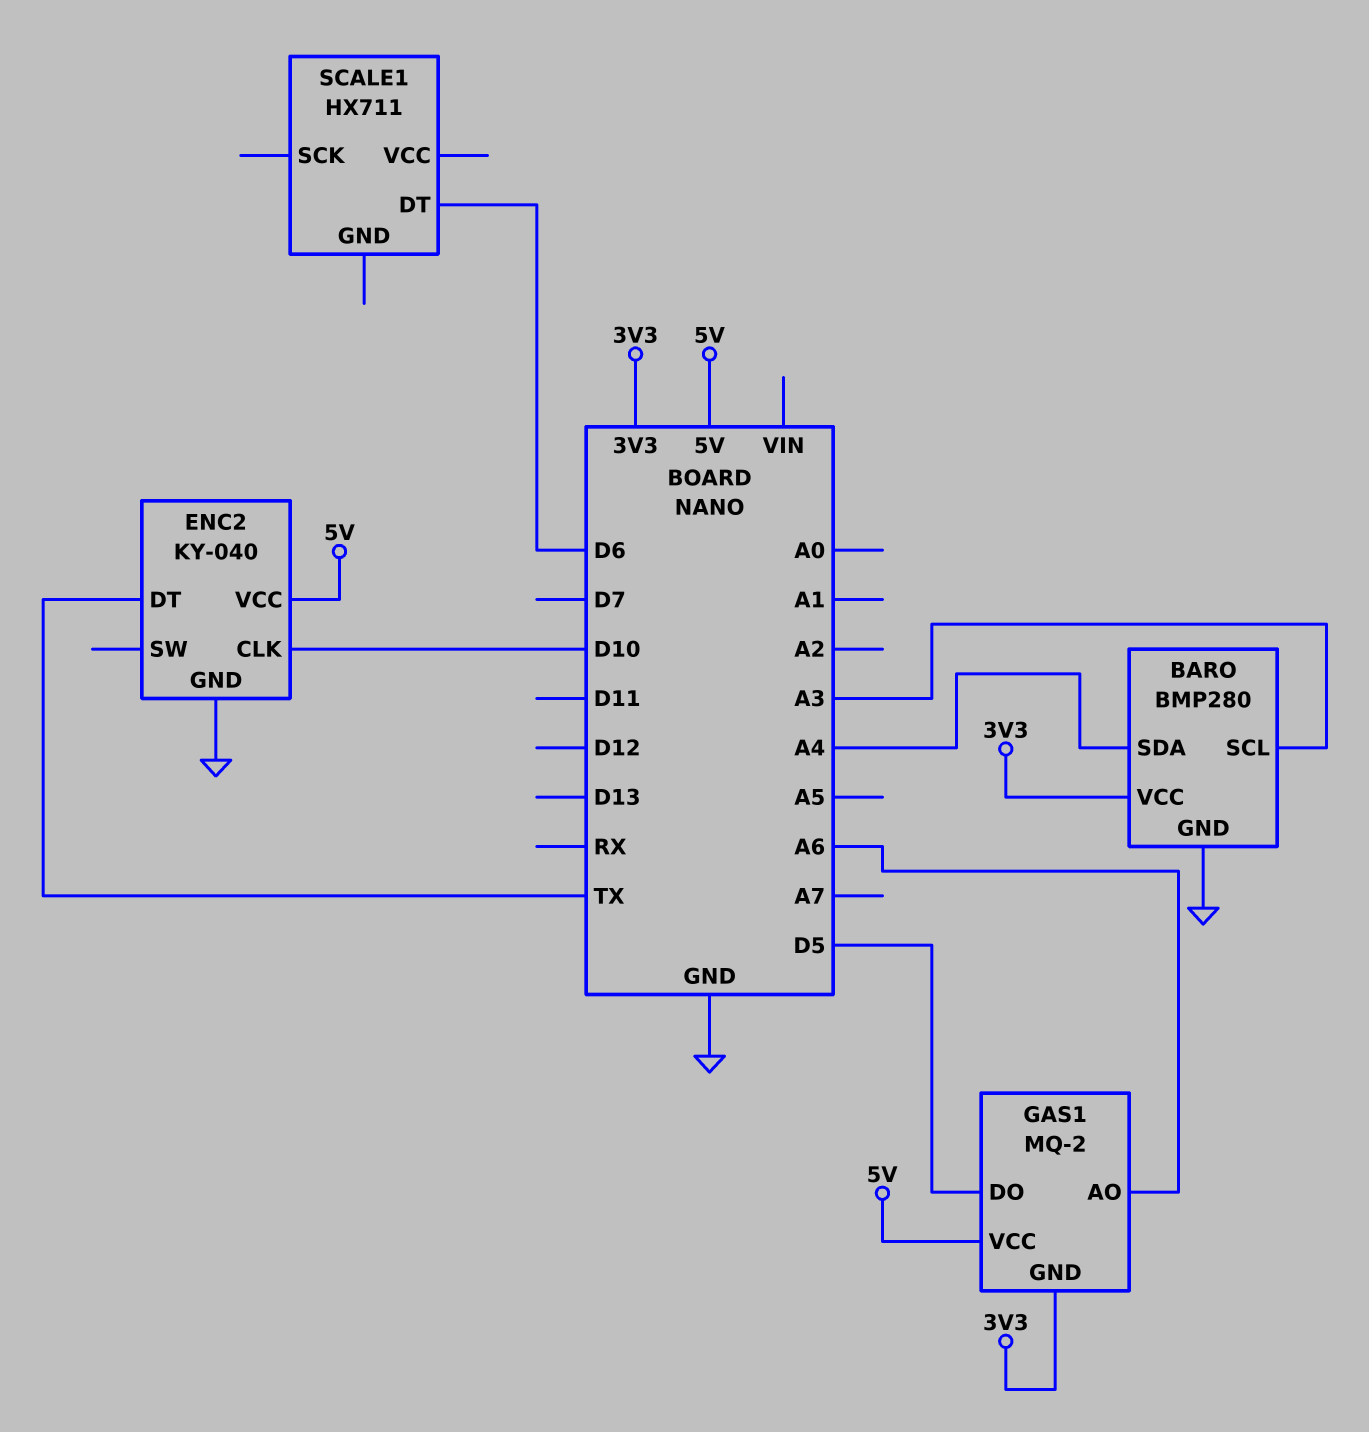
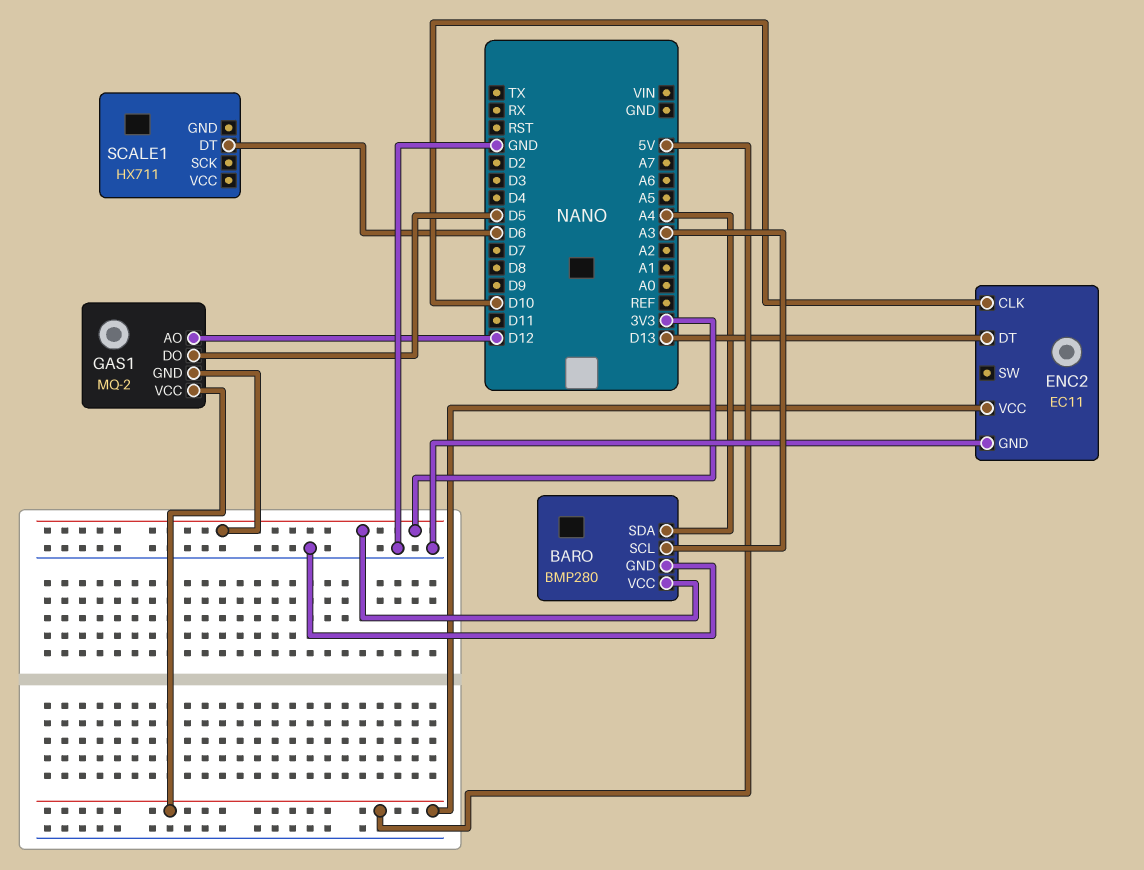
ENC2: KY-040 -> EC11
ENC2 pin DT: TX -> D13
GAS1 pin AO: A6 -> D12

